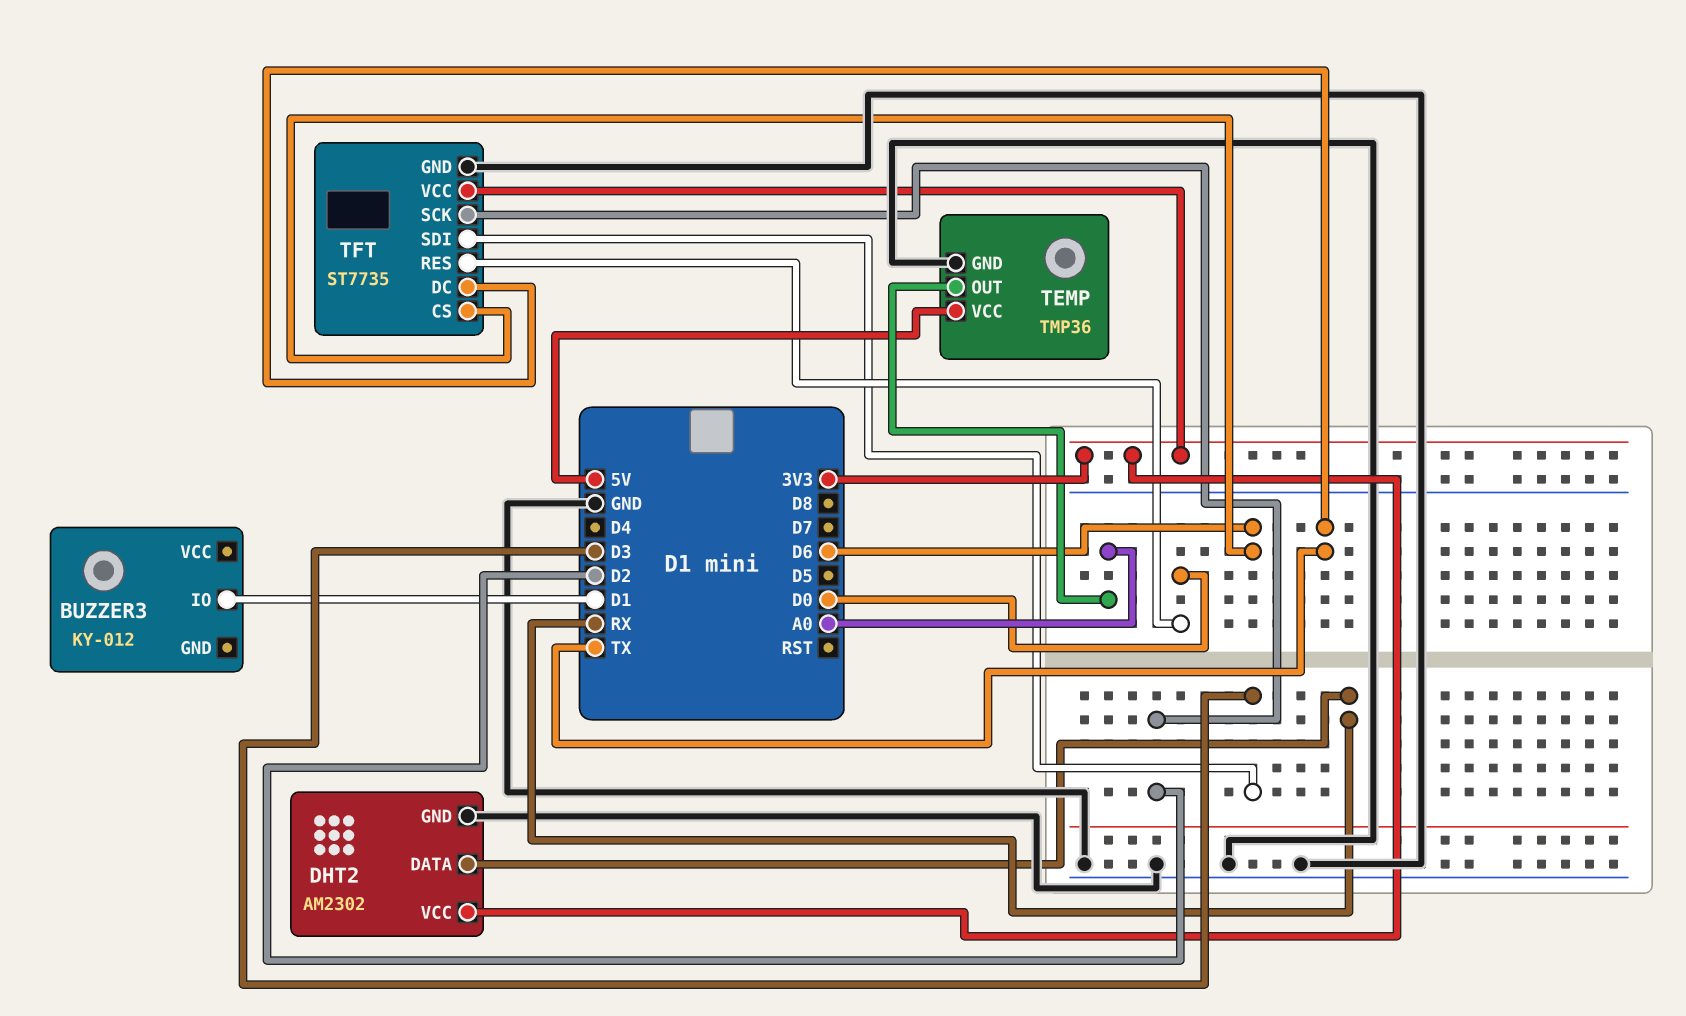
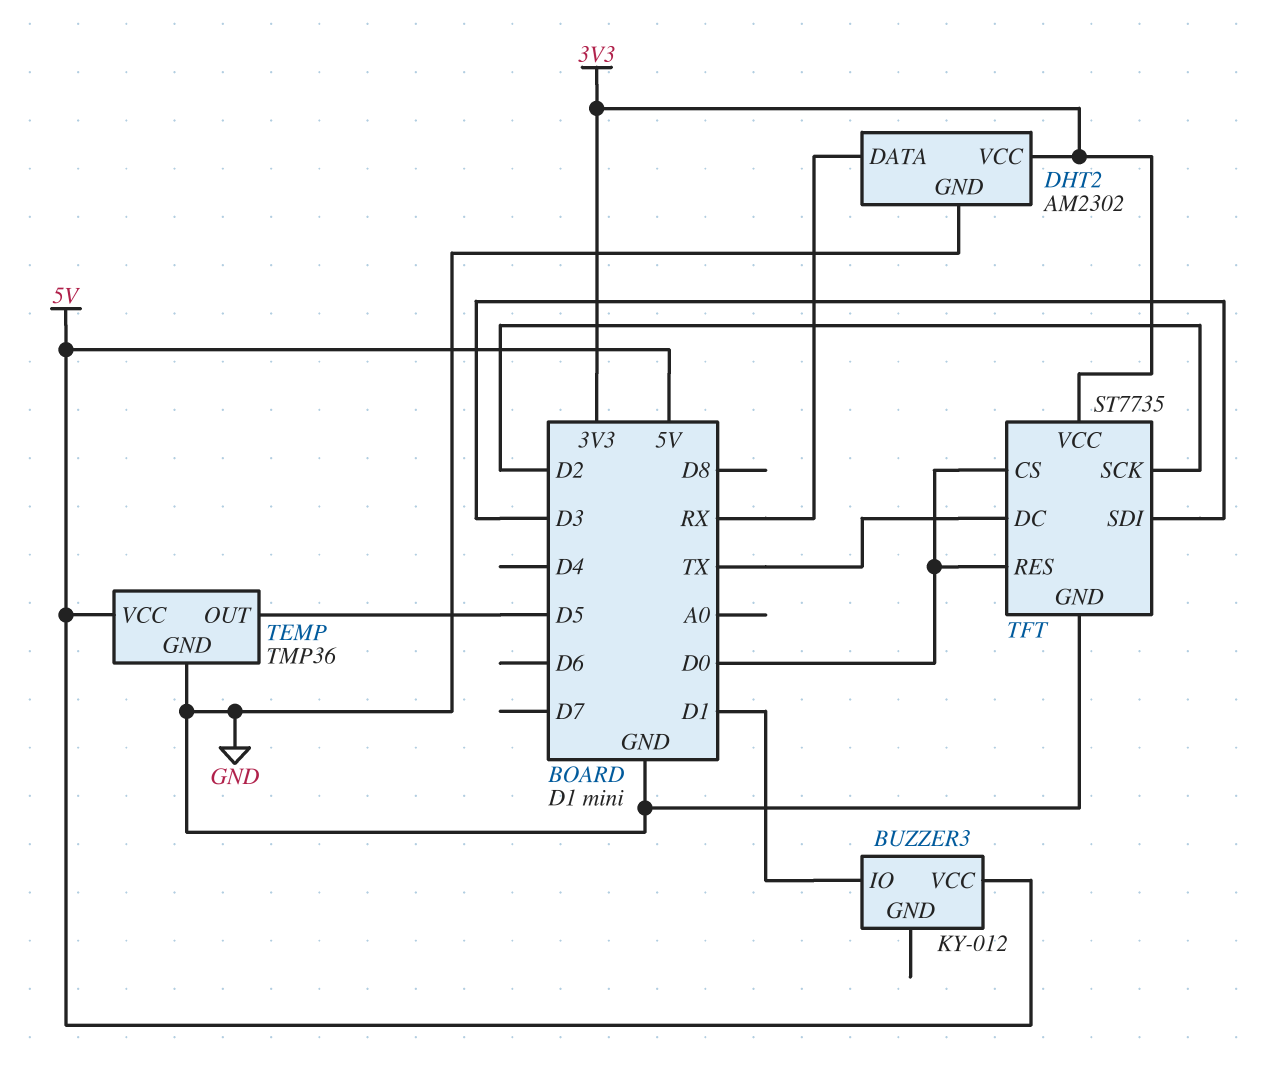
BUZZER3 pin VCC: none -> 5V
TEMP pin OUT: A0 -> D5
TFT pin CS: D6 -> D0

